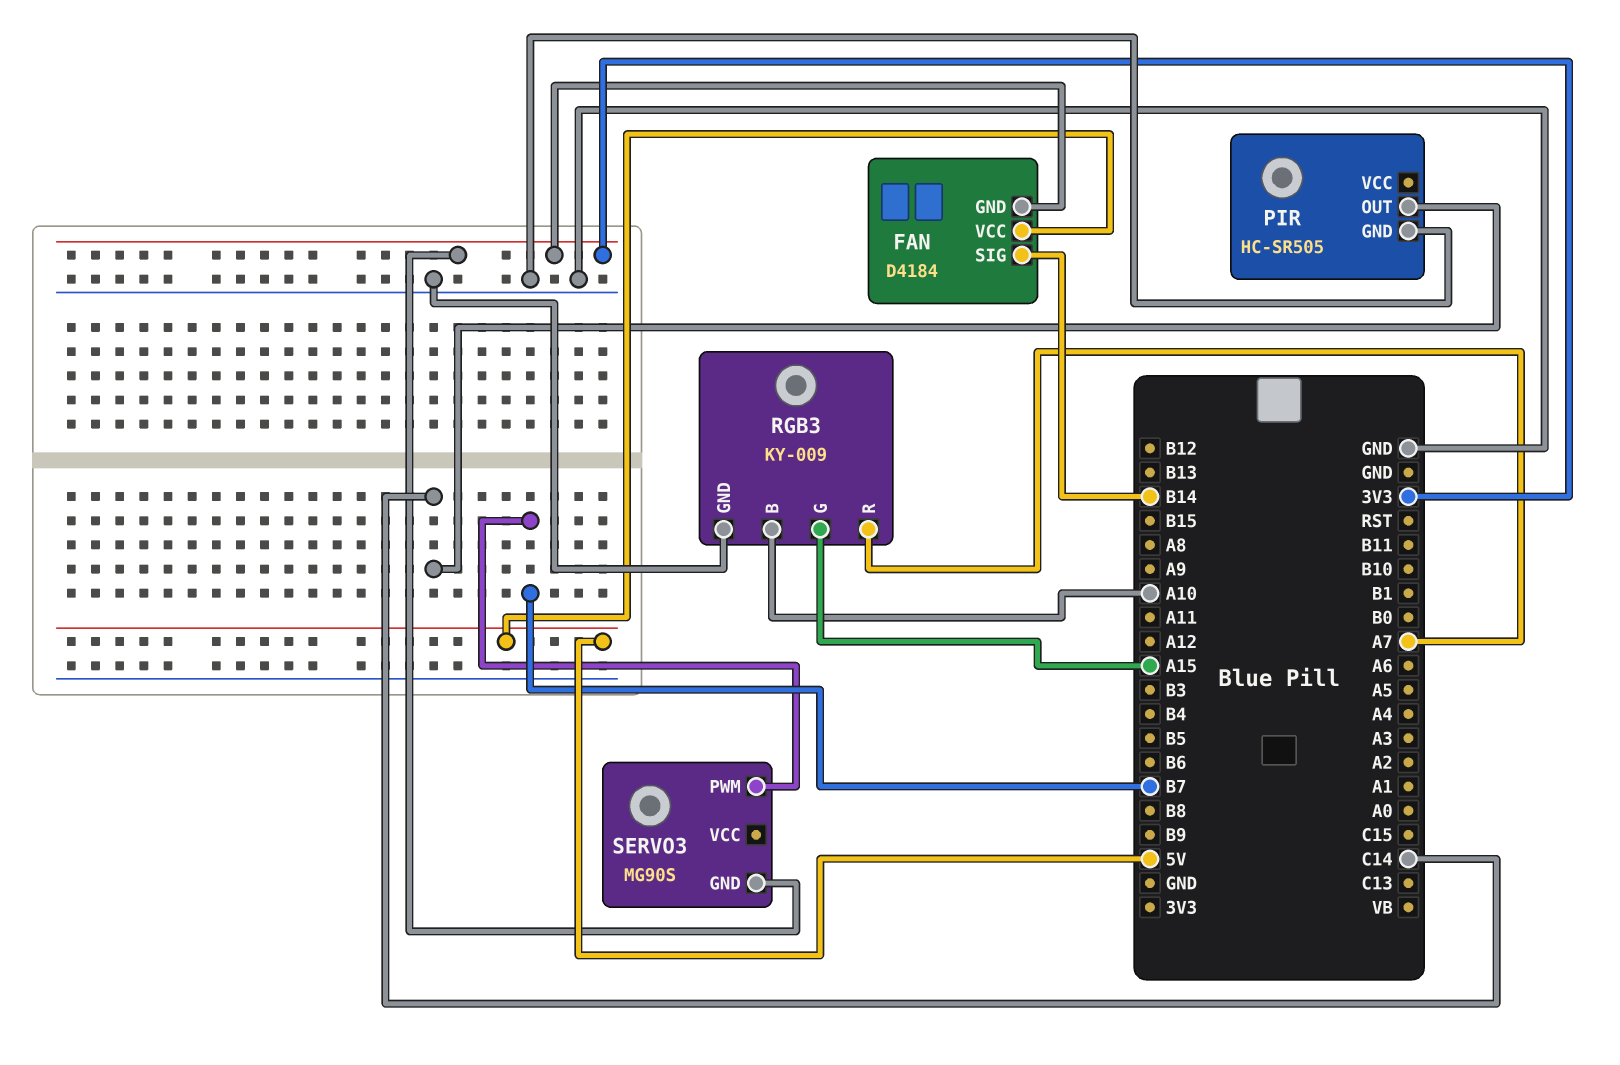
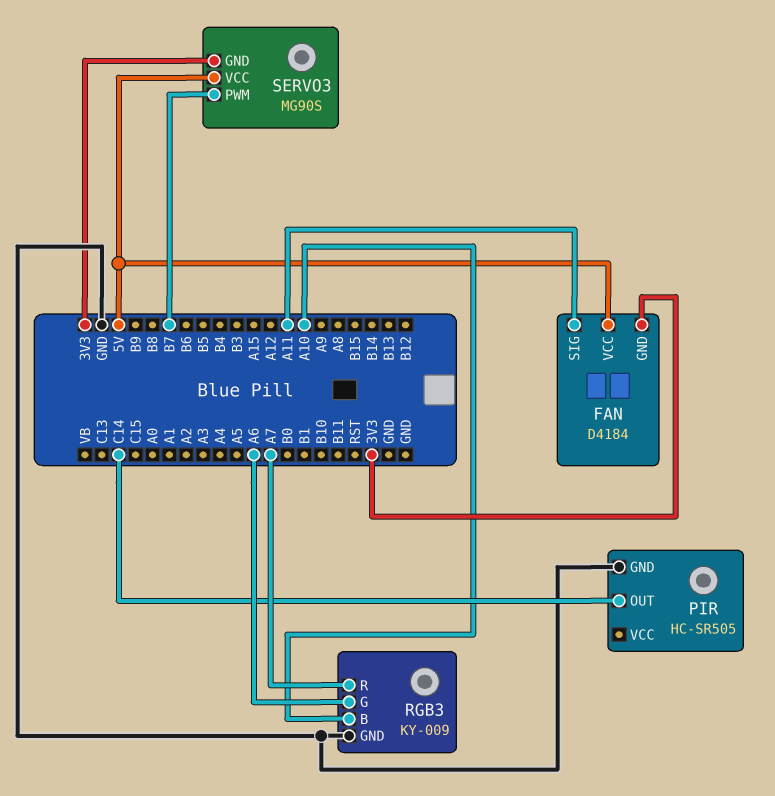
FAN pin SIG: B14 -> A11
RGB3 pin G: A15 -> A6
SERVO3 pin VCC: none -> 5V

